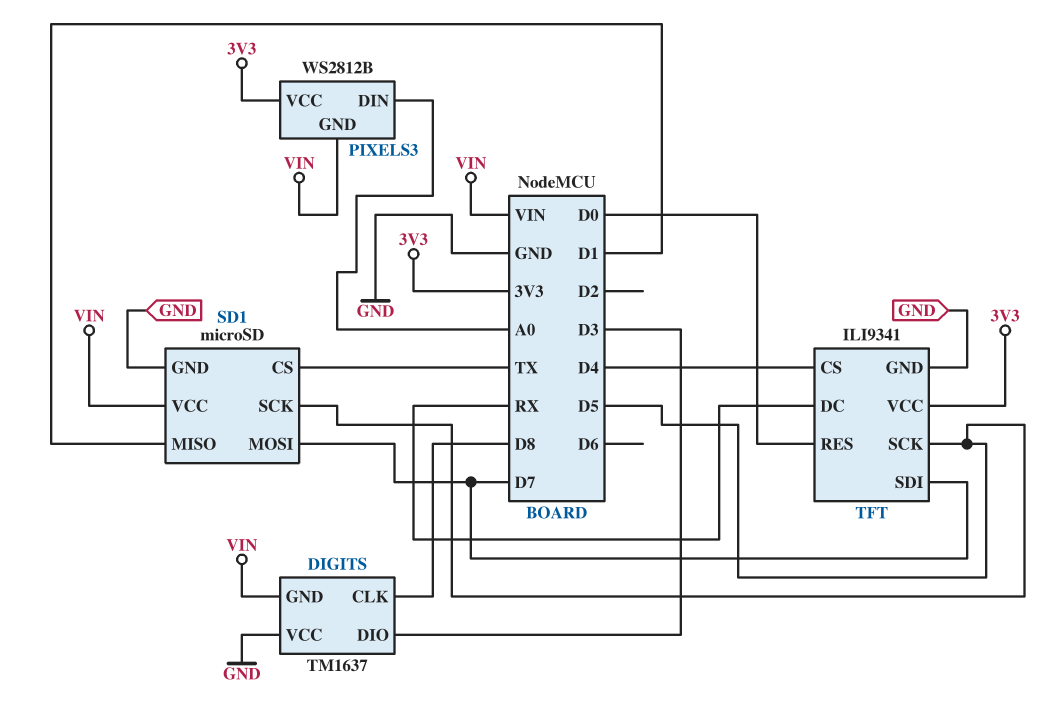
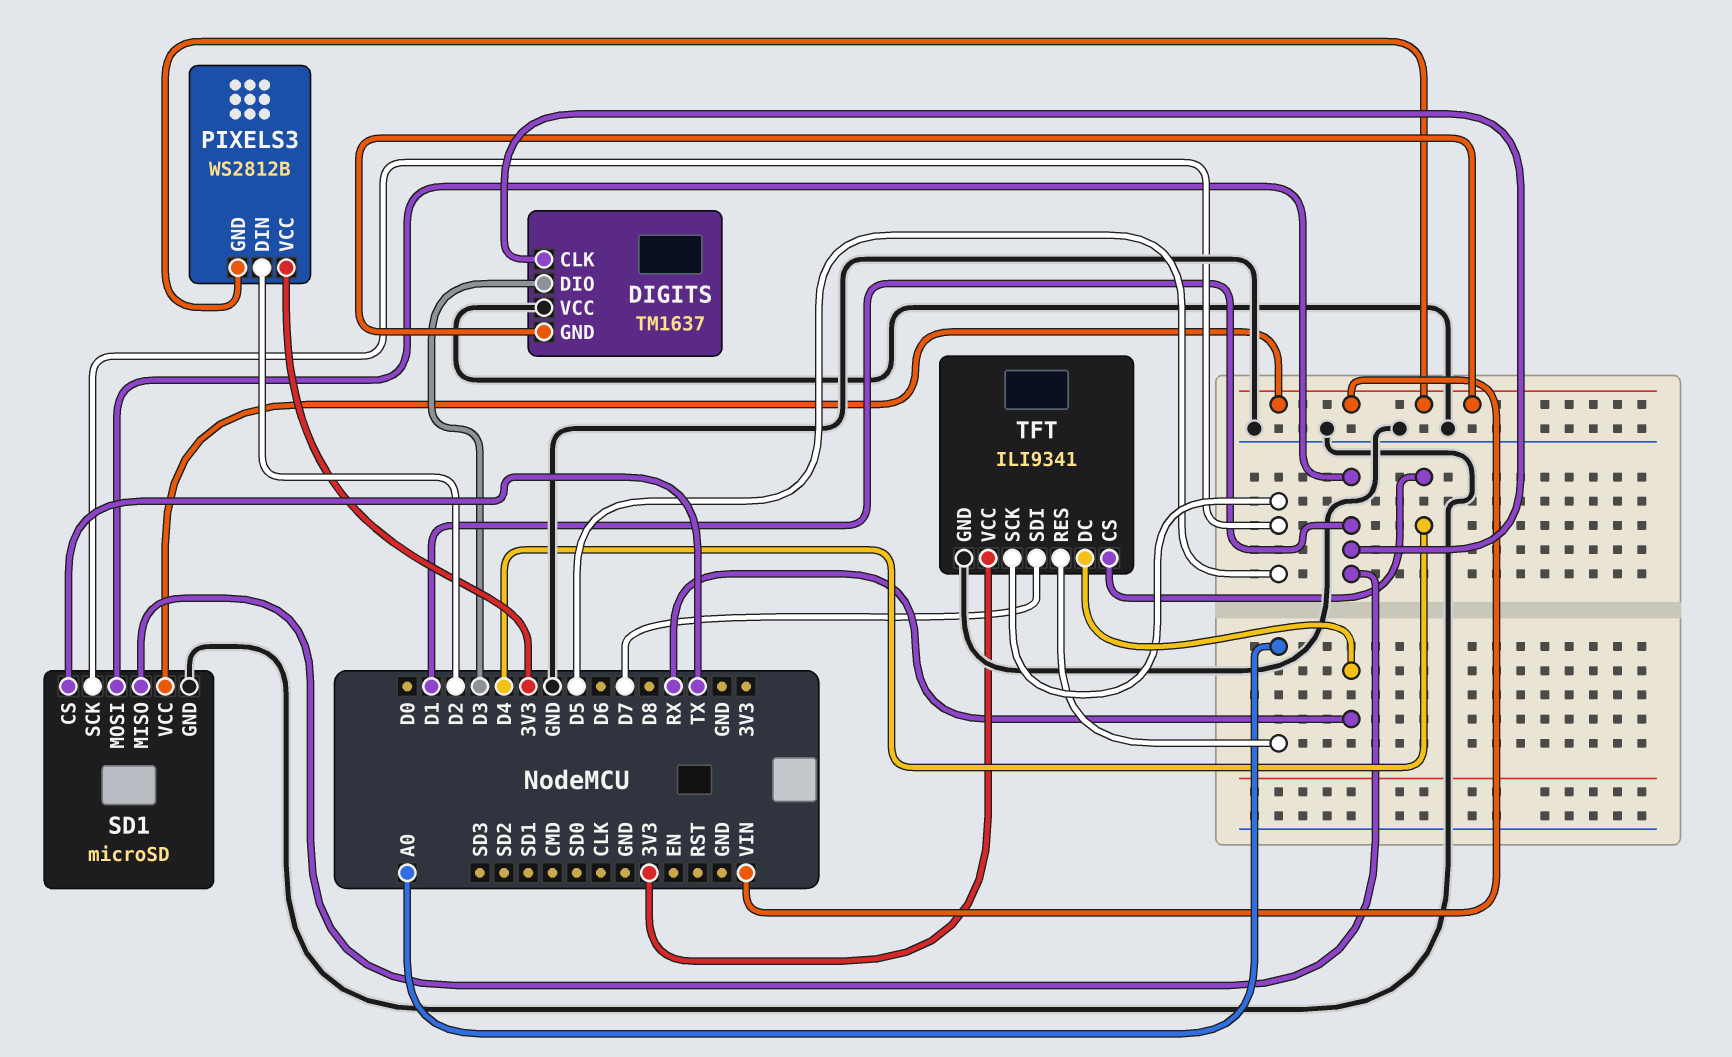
DIGITS pin CLK: D8 -> D1
PIXELS3 pin DIN: A0 -> D2
SD1 pin MOSI: D7 -> D1
TFT pin RES: D0 -> A0

